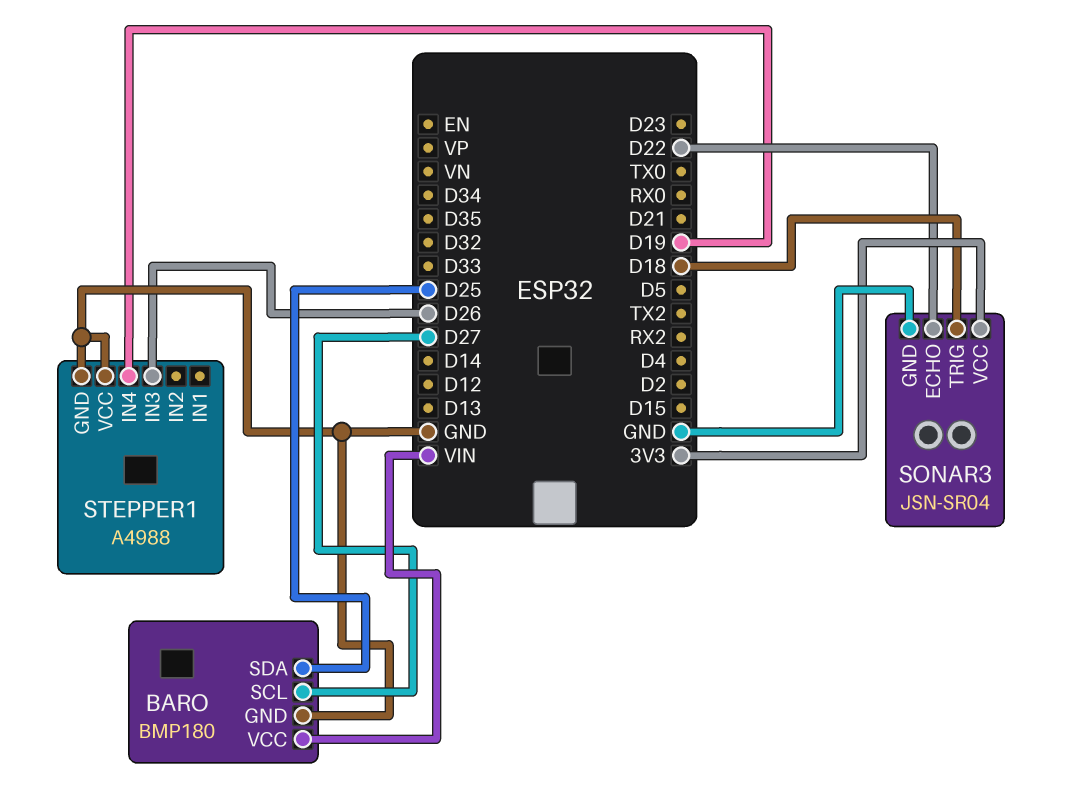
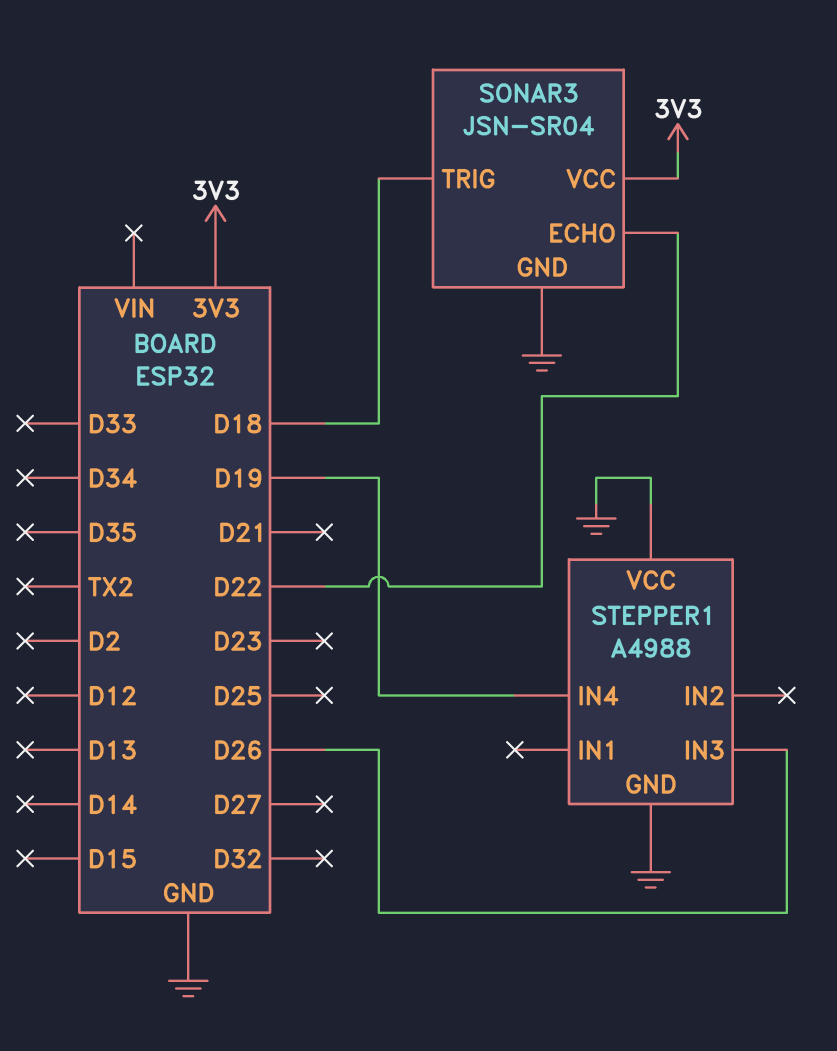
BARO: BMP180 -> none
BARO pin GND: GND -> none
BARO pin SCL: D27 -> none
BARO pin SDA: D25 -> none
BARO pin VCC: VIN -> none

